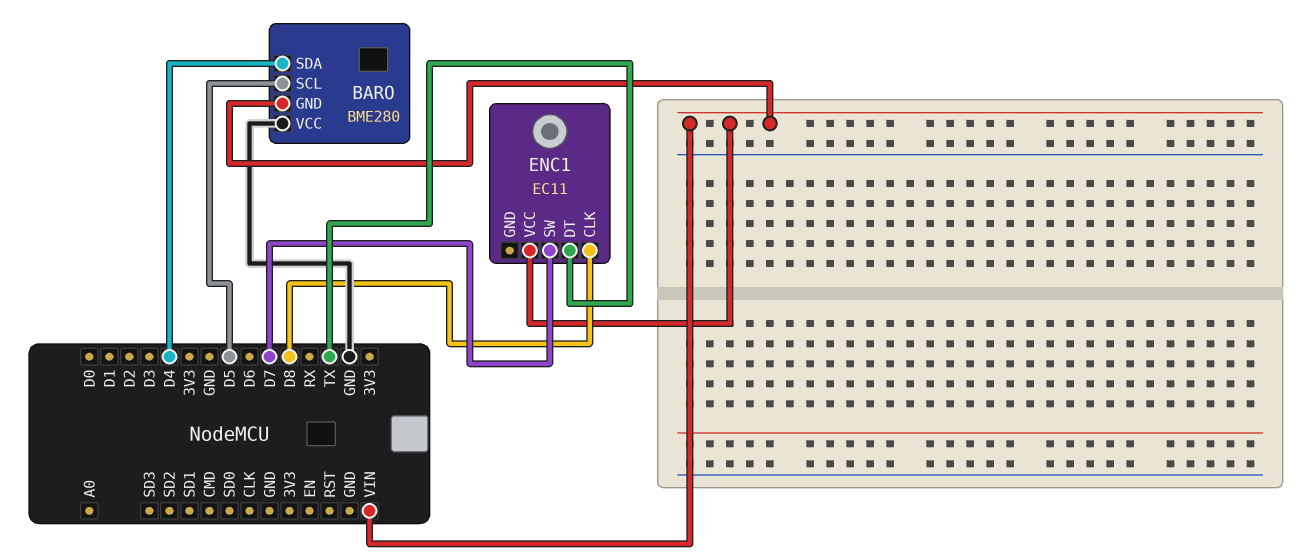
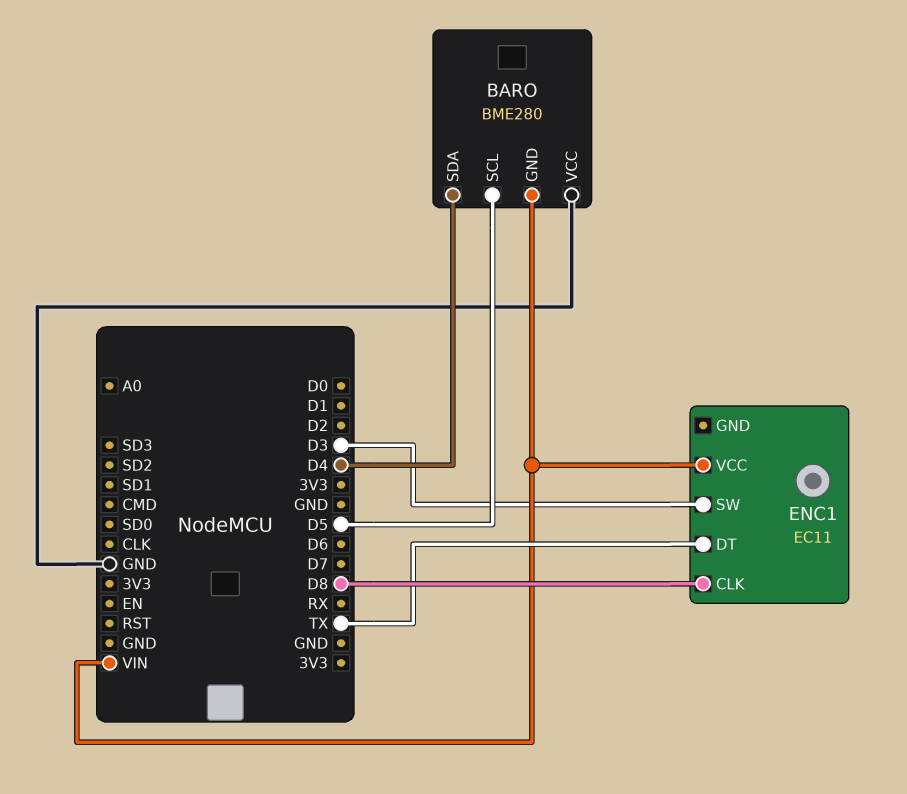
ENC1 pin SW: D7 -> D3

